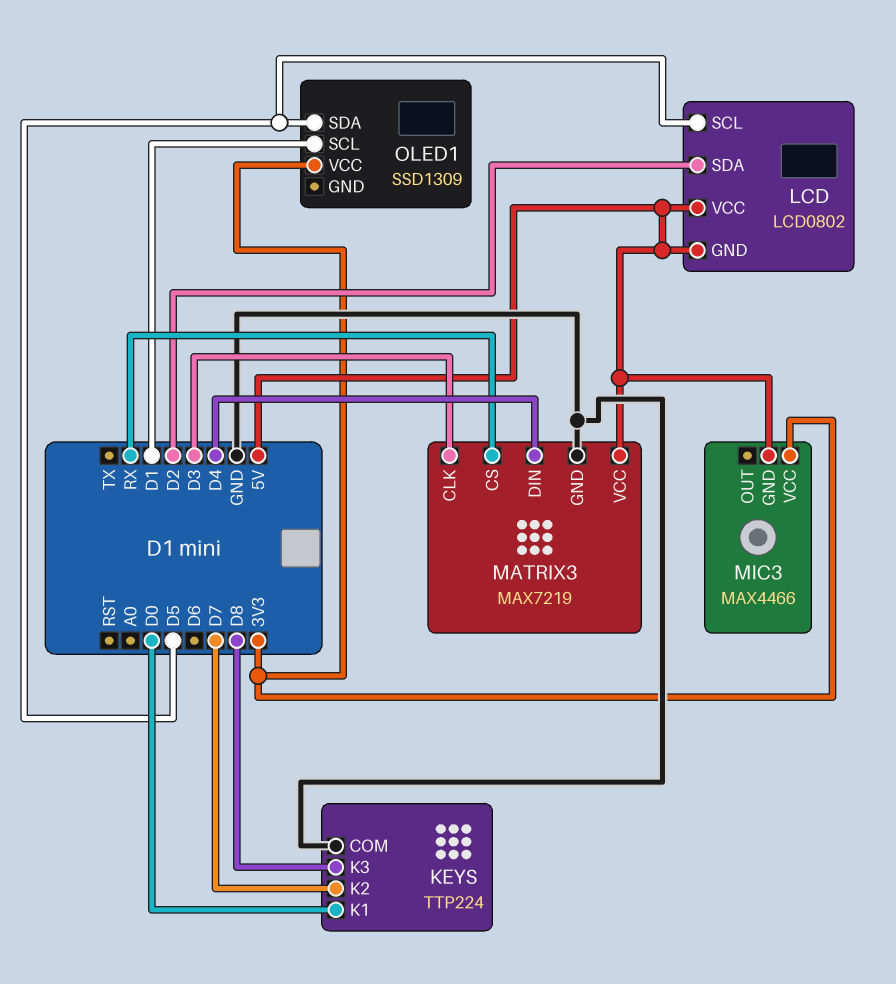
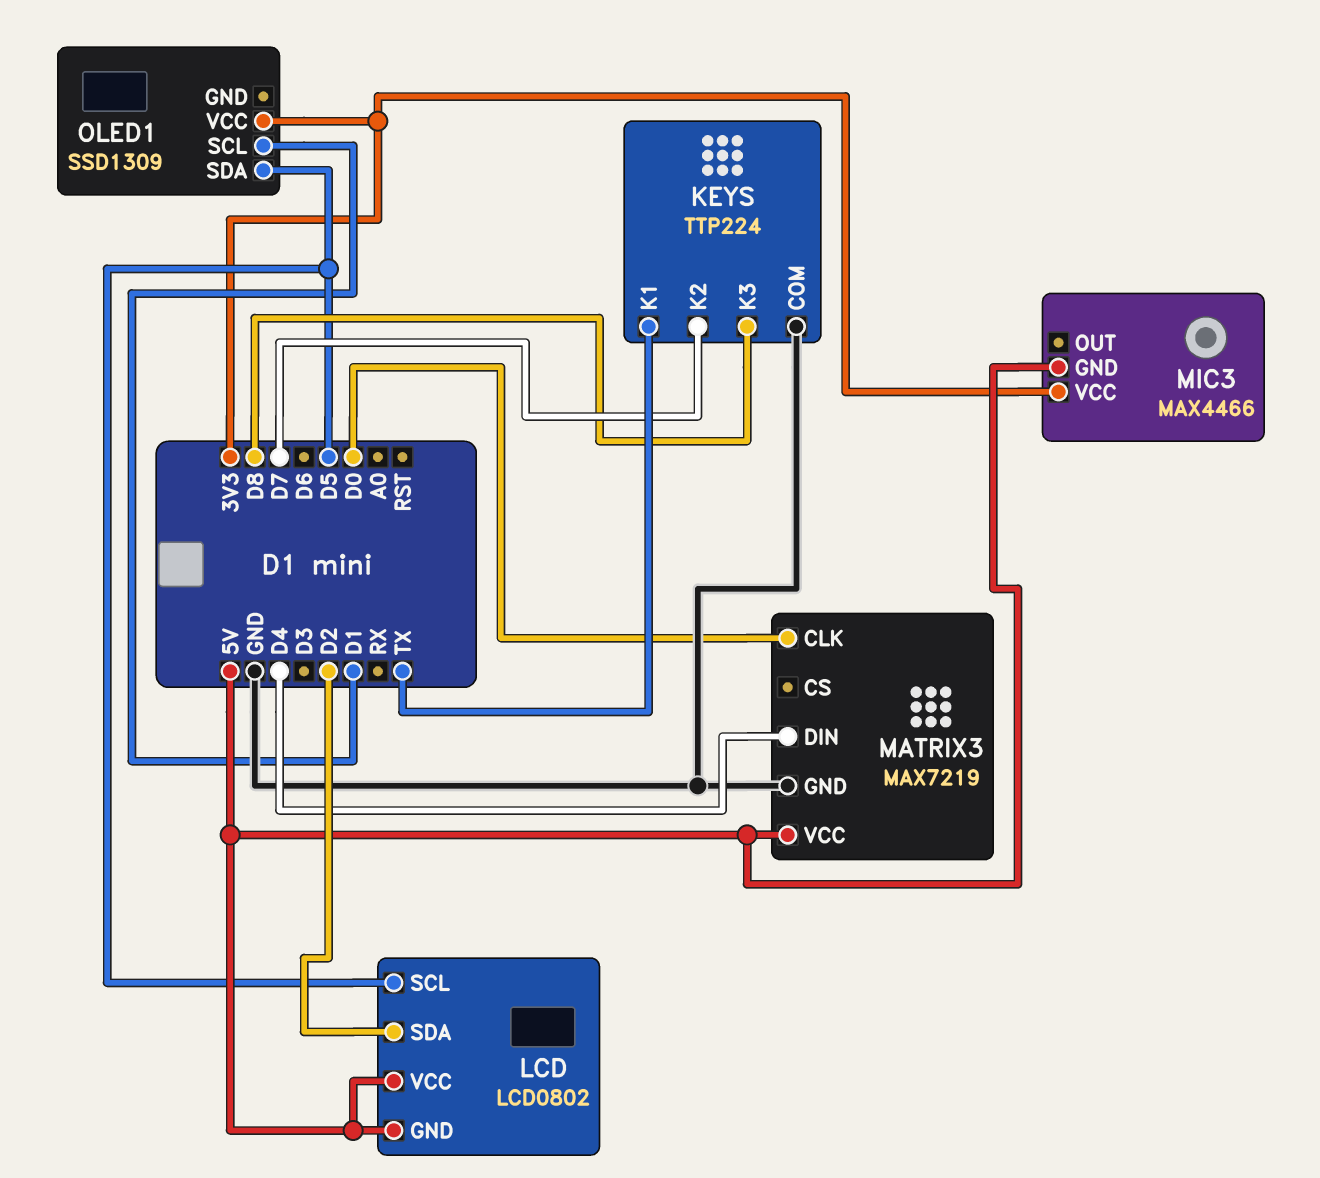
KEYS pin K1: D0 -> TX
MATRIX3 pin CLK: D3 -> D0
MATRIX3 pin CS: RX -> none

